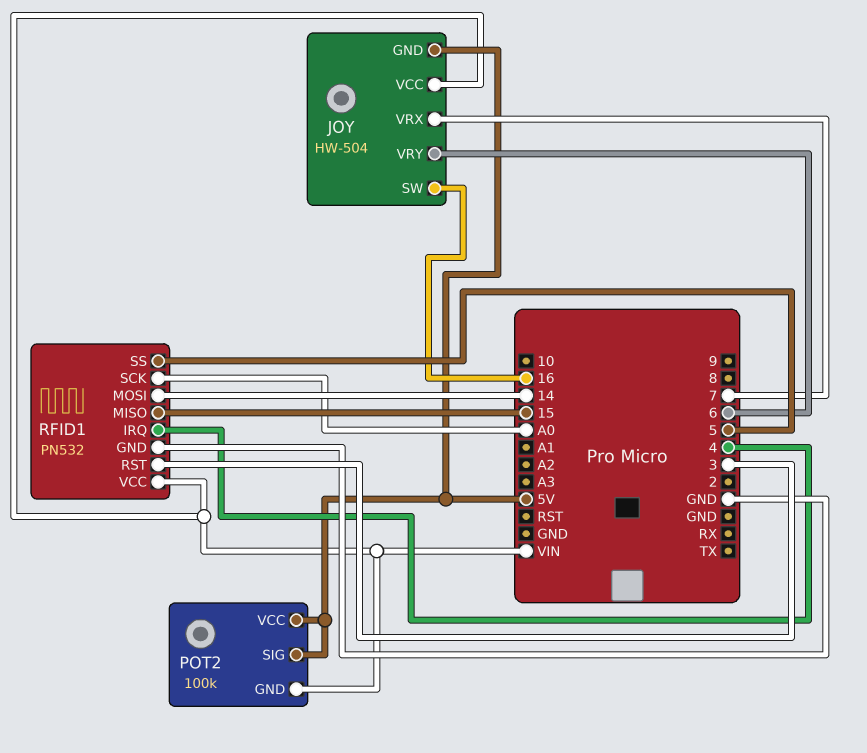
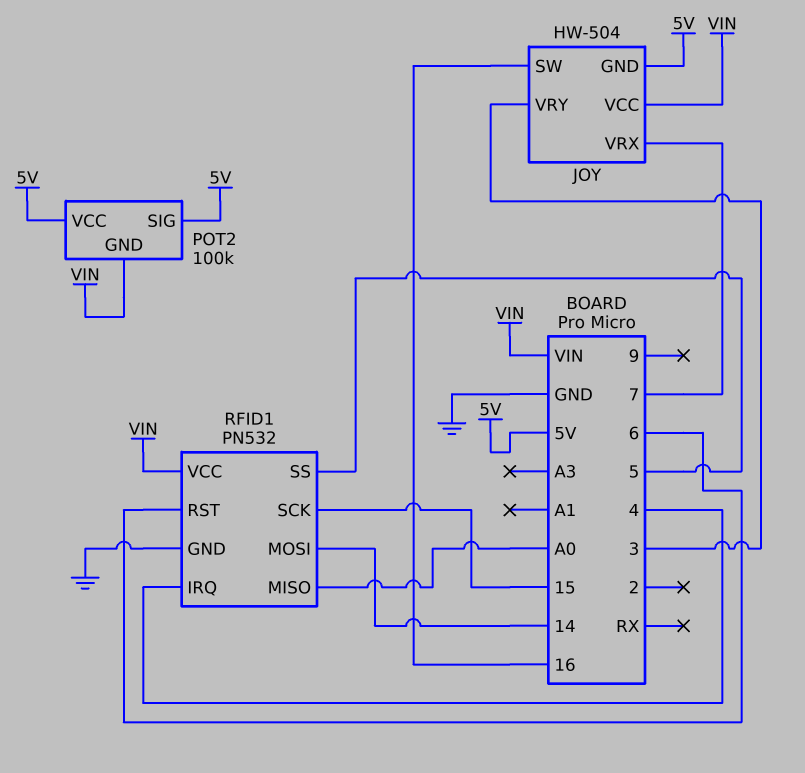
JOY pin VRY: 6 -> 3
RFID1 pin MISO: 15 -> A0
RFID1 pin RST: 3 -> 6
RFID1 pin SCK: A0 -> 15

